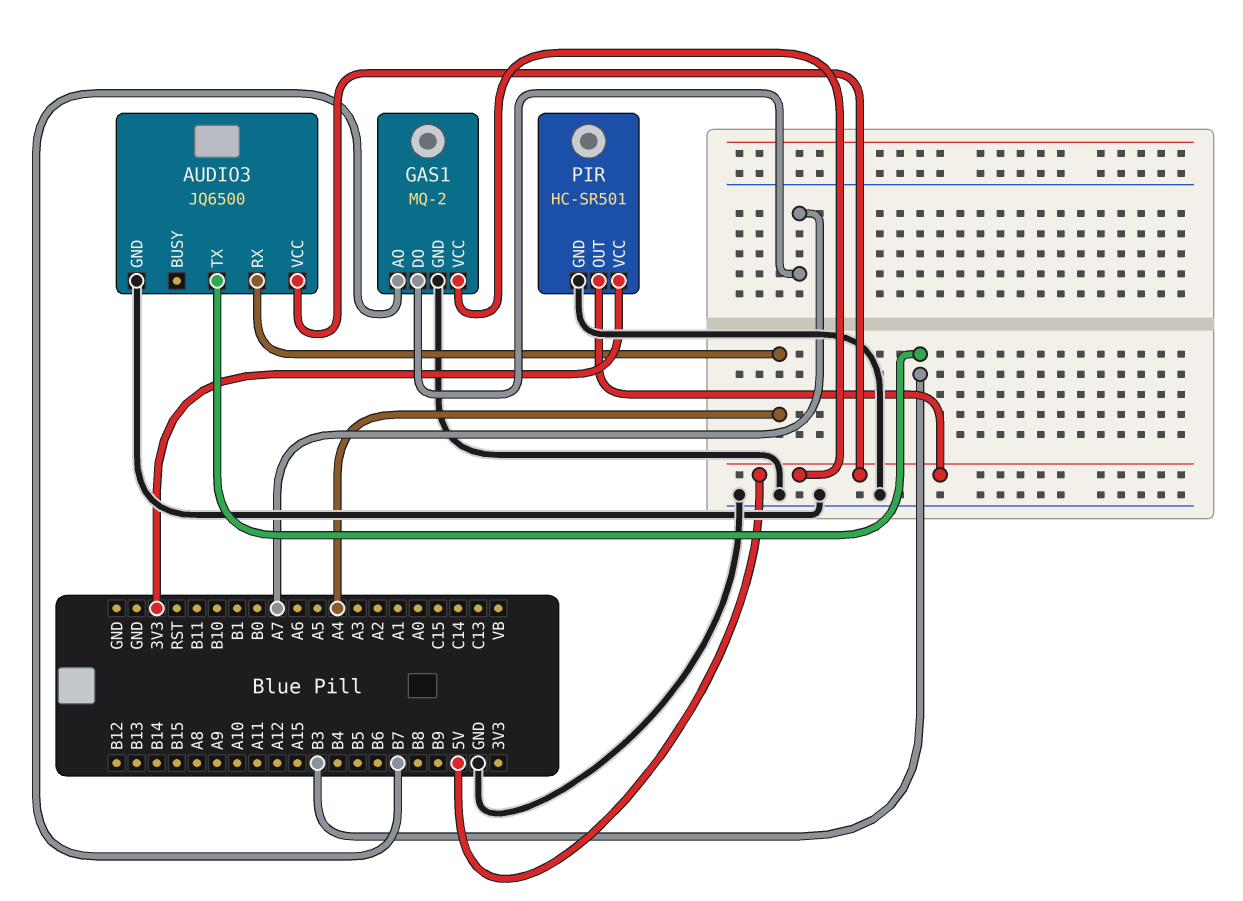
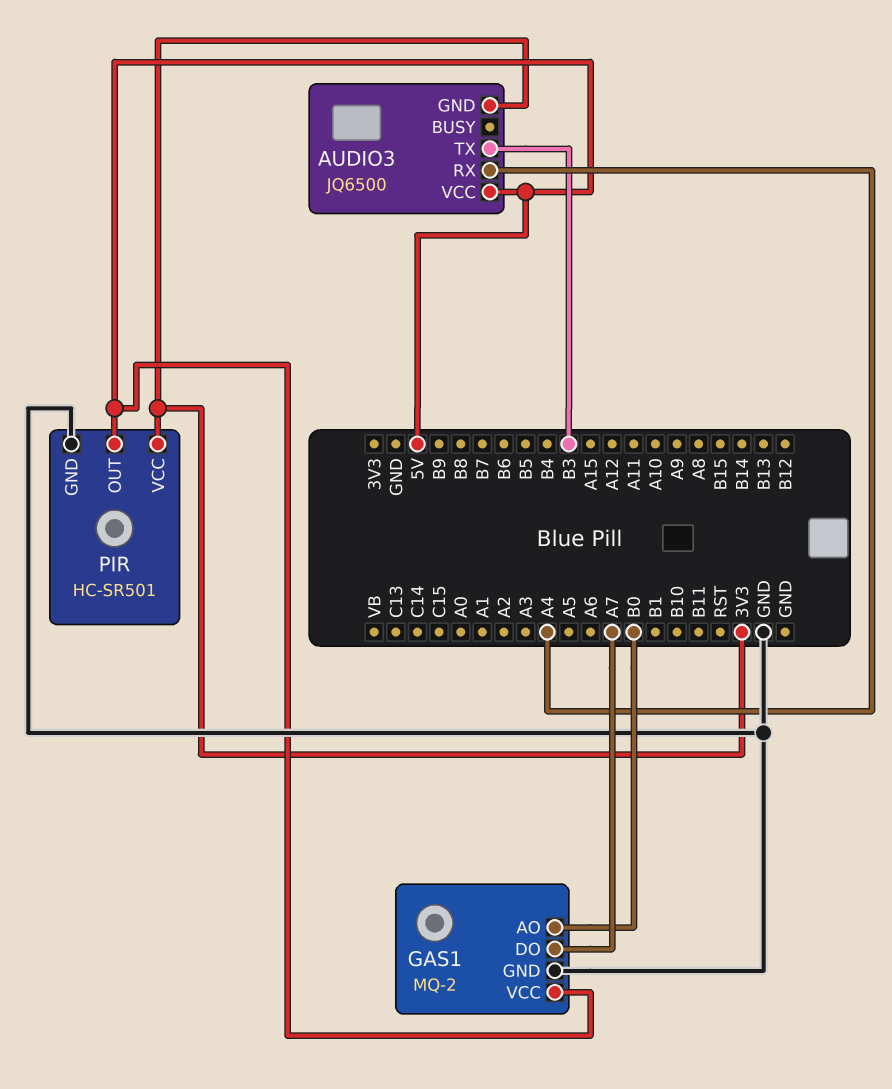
AUDIO3 pin GND: GND -> 3V3
GAS1 pin AO: B7 -> B0

